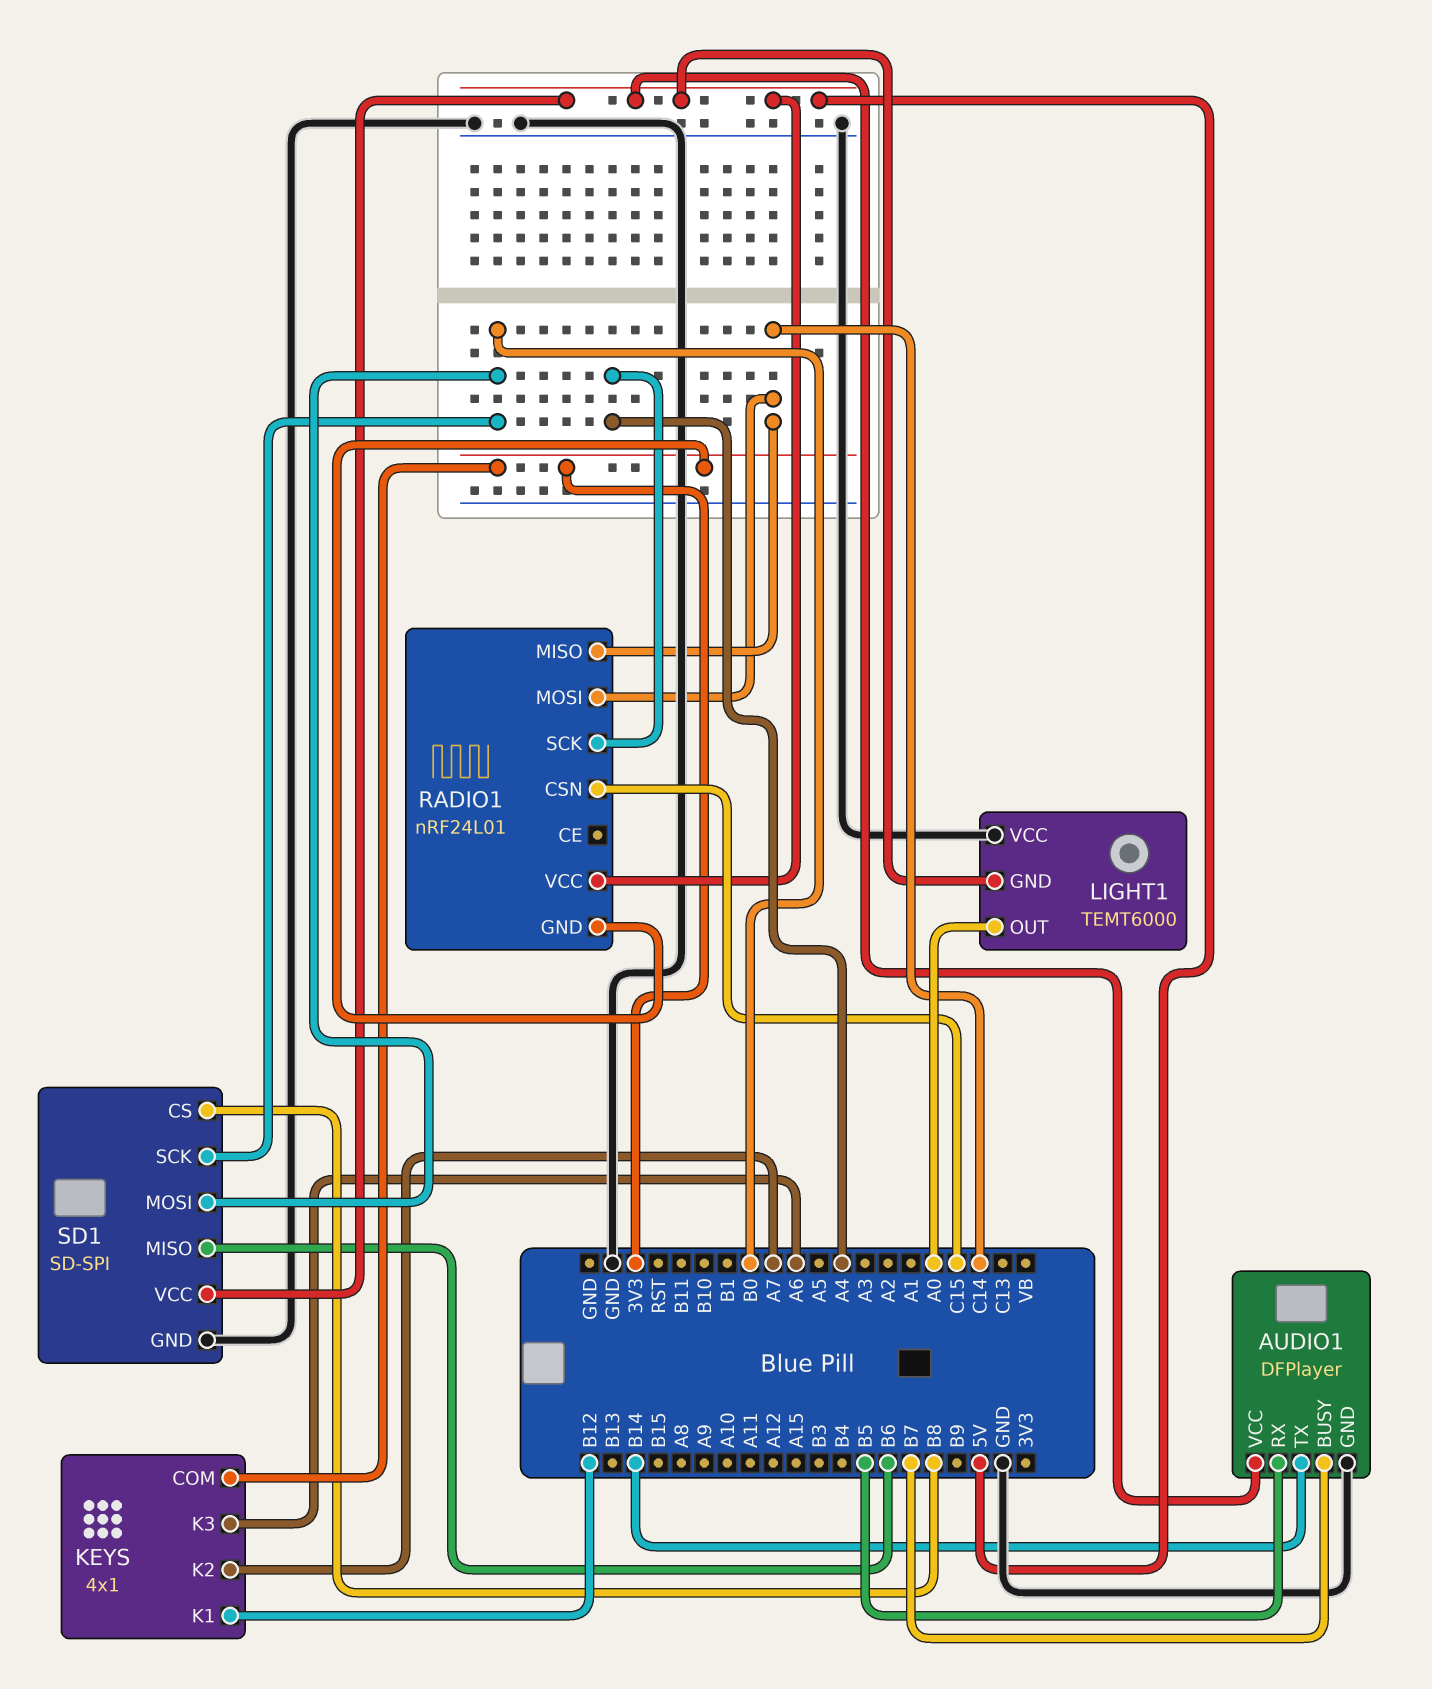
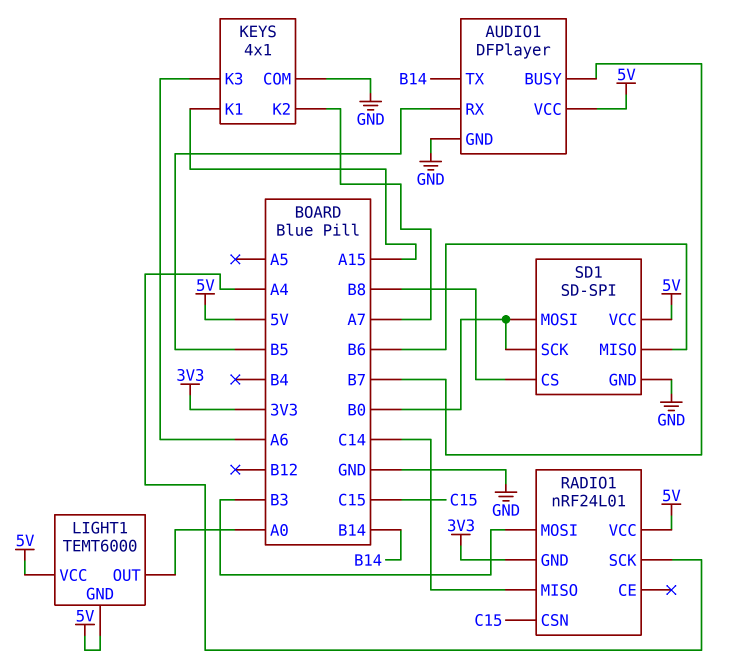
KEYS pin COM: 3V3 -> GND
KEYS pin K1: B12 -> A15
LIGHT1 pin VCC: GND -> 5V
RADIO1 pin MOSI: C14 -> B3

